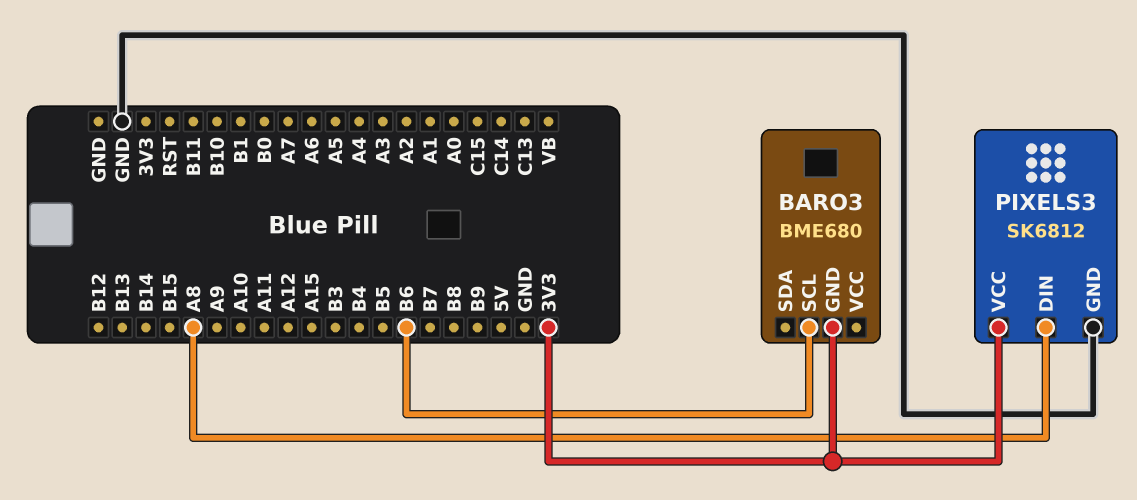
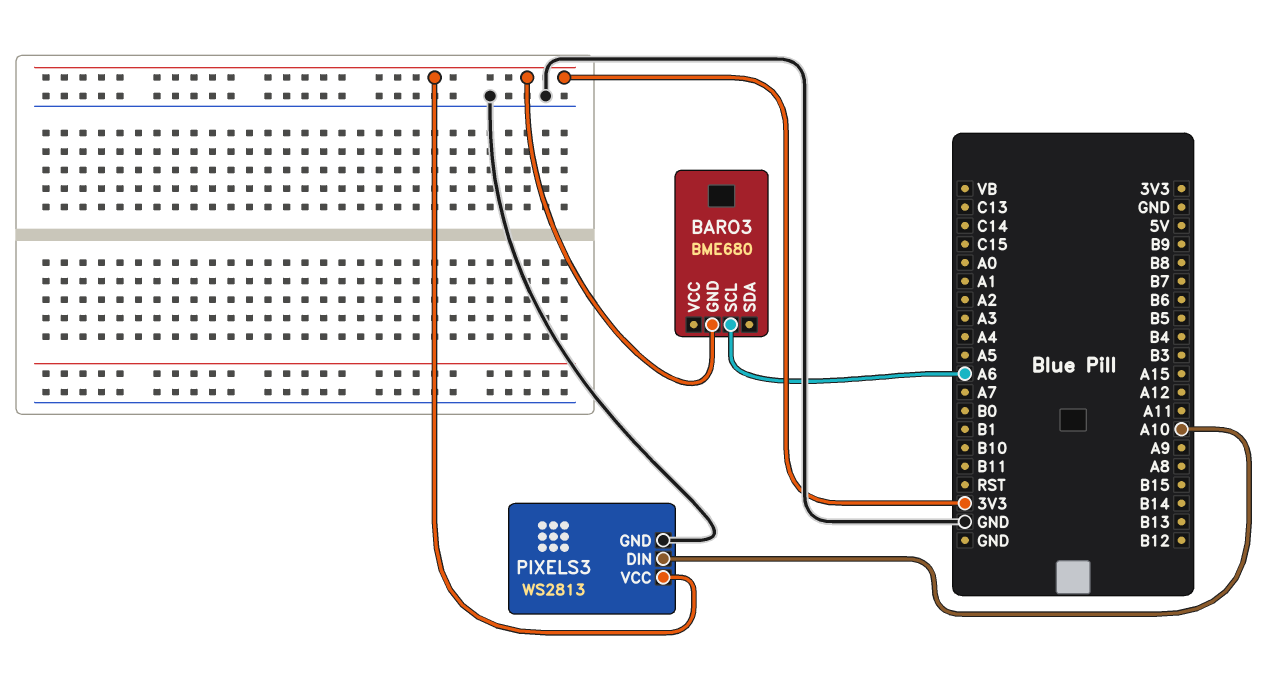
BARO3 pin SCL: B6 -> A6
PIXELS3: SK6812 -> WS2813
PIXELS3 pin DIN: A8 -> A10

